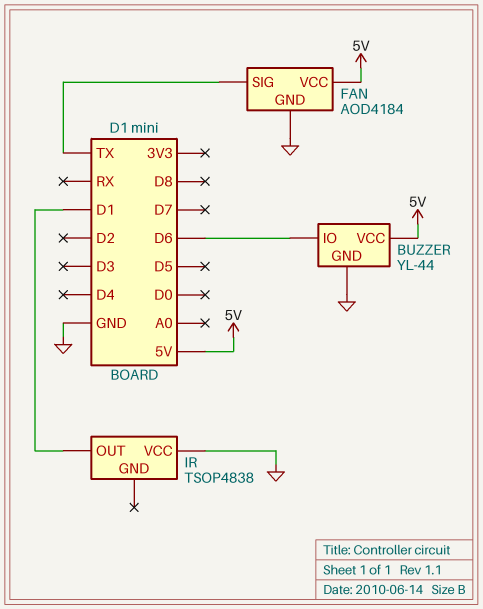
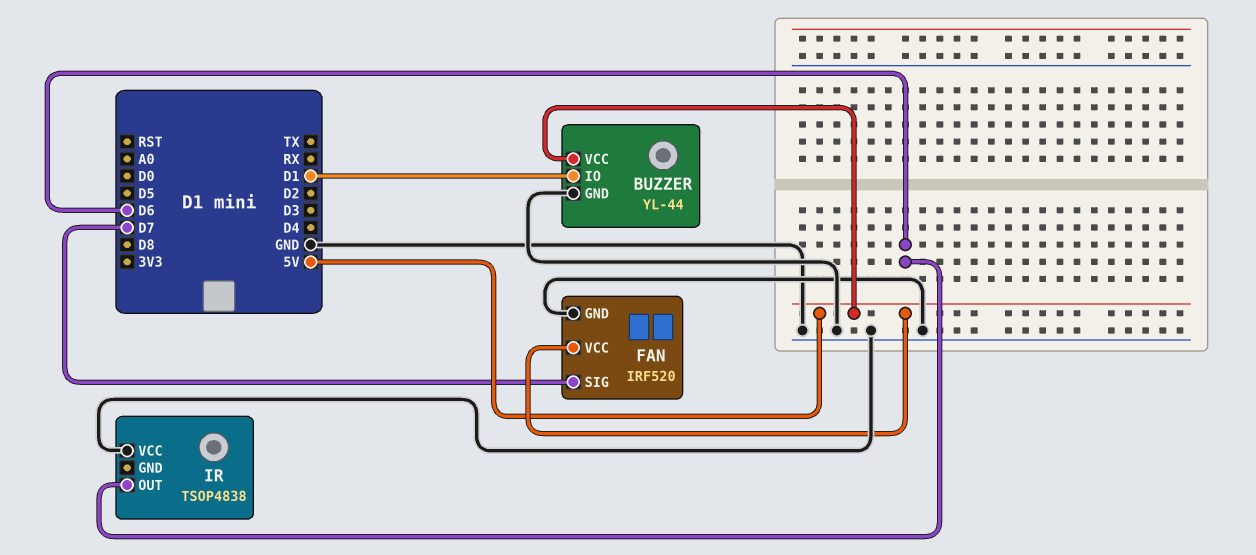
BUZZER pin IO: D6 -> D1
FAN: AOD4184 -> IRF520
FAN pin SIG: TX -> D7
IR pin OUT: D1 -> D6

